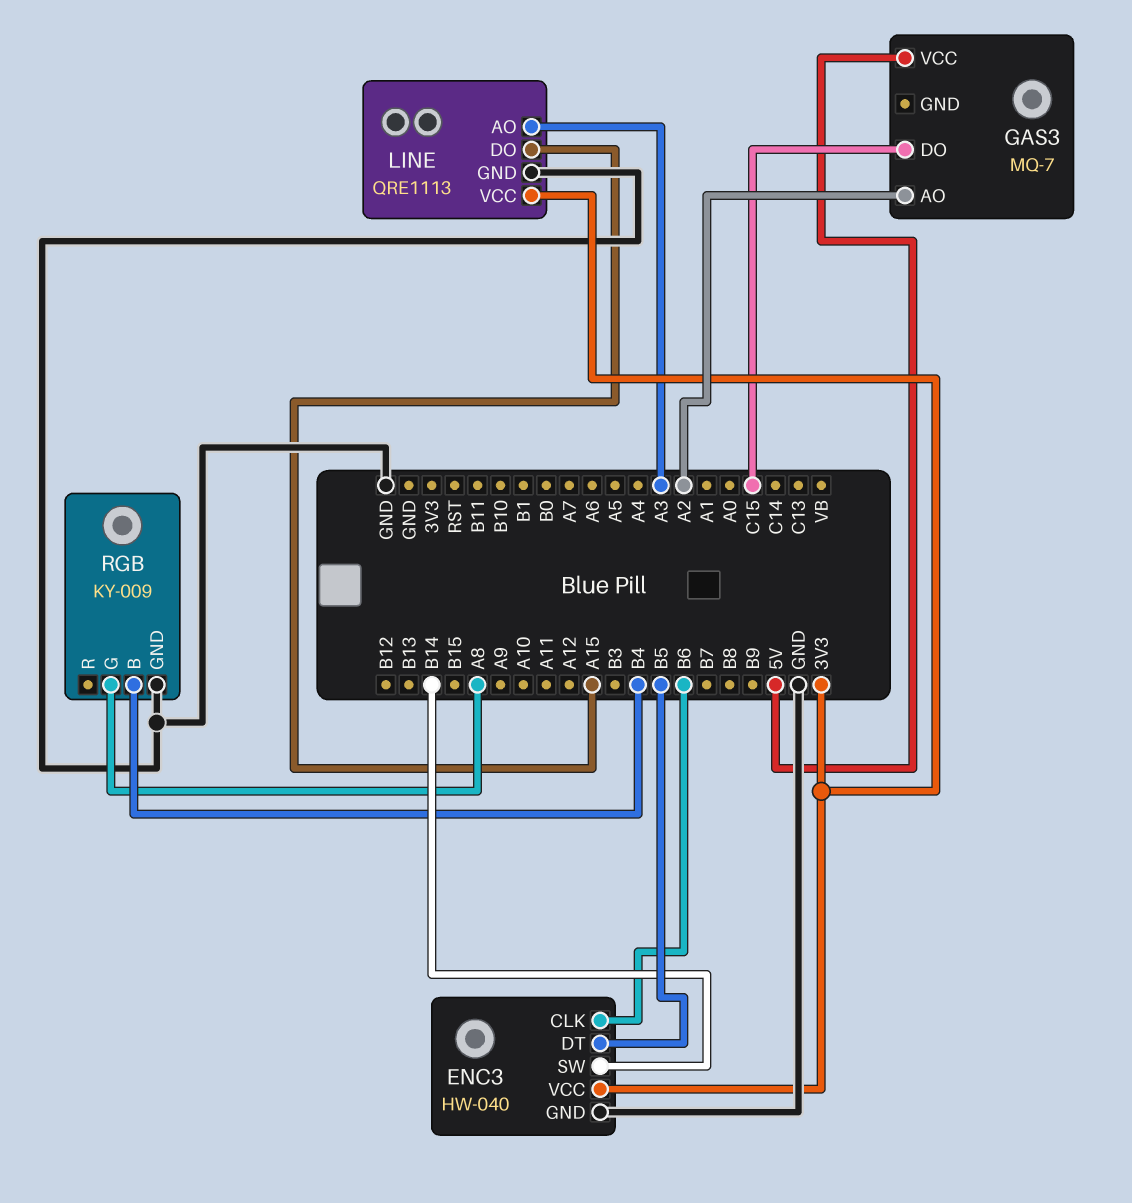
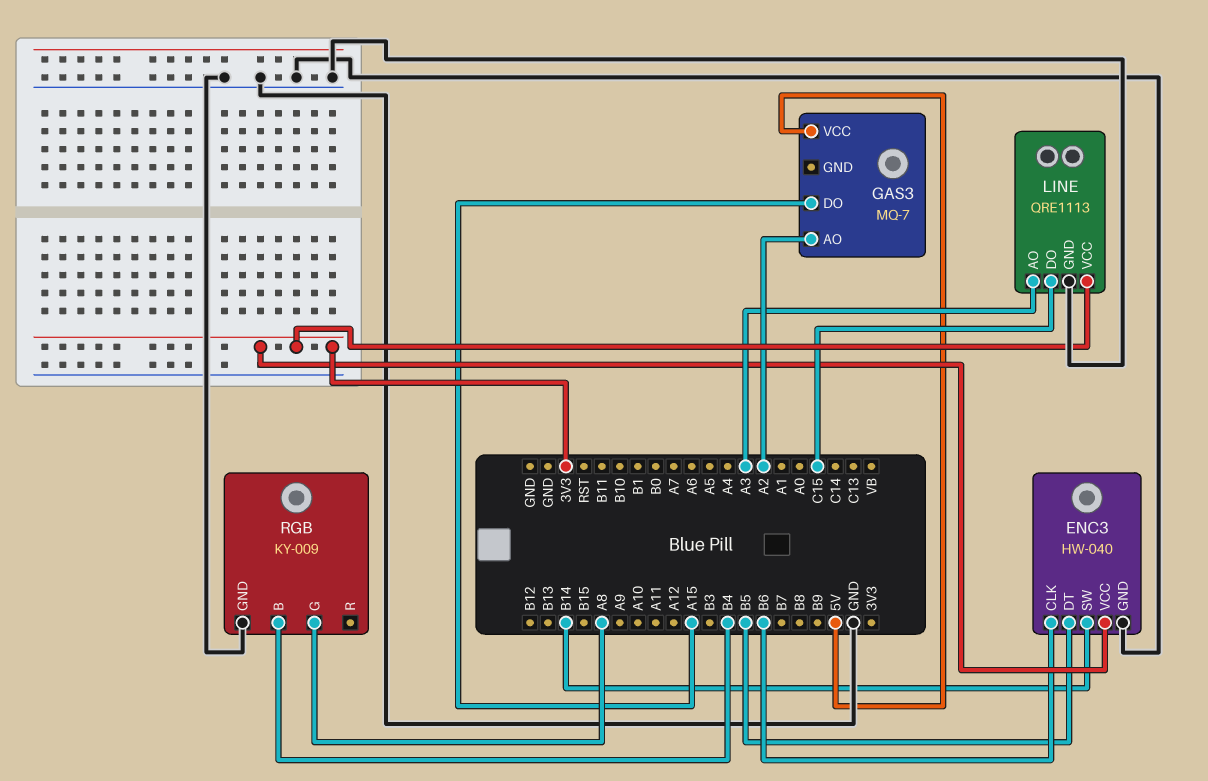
GAS3 pin DO: C15 -> A15
LINE pin DO: A15 -> C15

